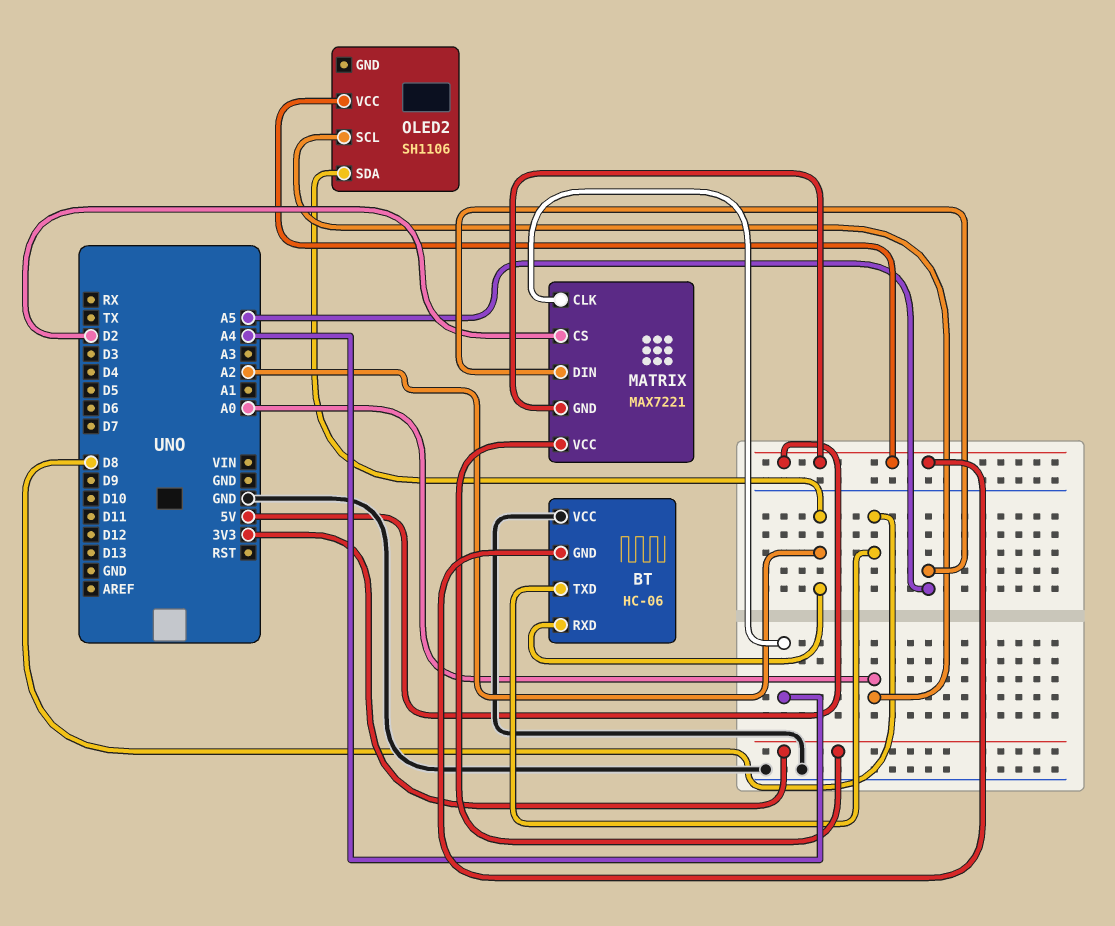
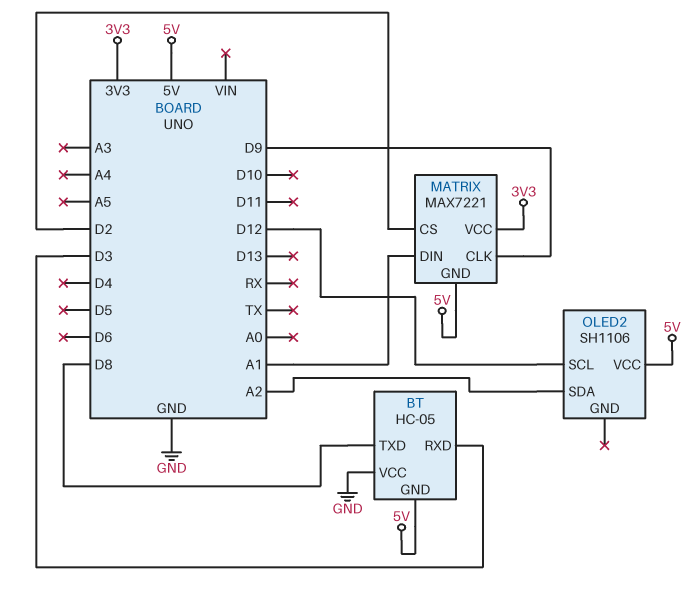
BT: HC-06 -> HC-05
BT pin RXD: A2 -> D3
MATRIX pin CLK: A4 -> D9
MATRIX pin DIN: A5 -> A1
OLED2 pin SCL: A0 -> D12

